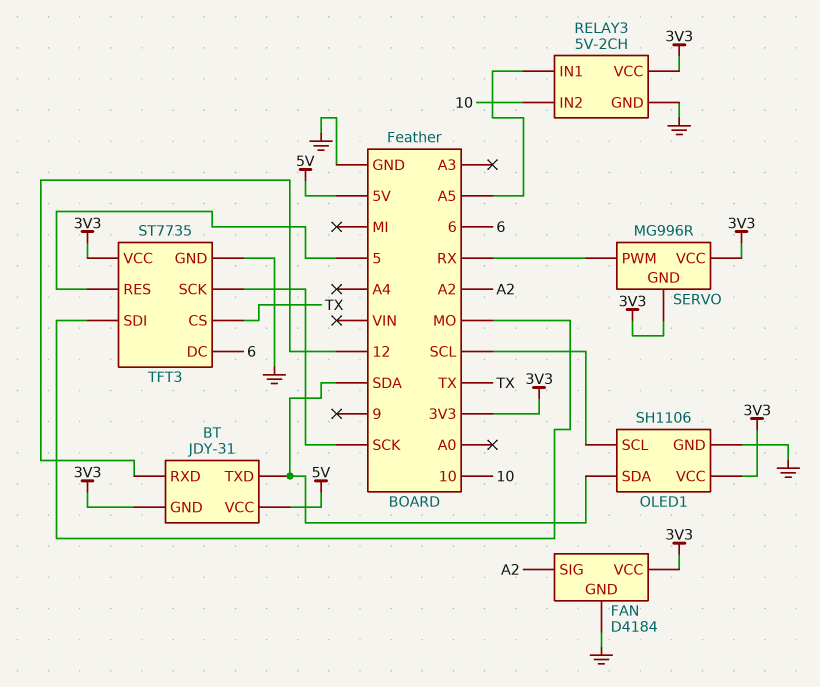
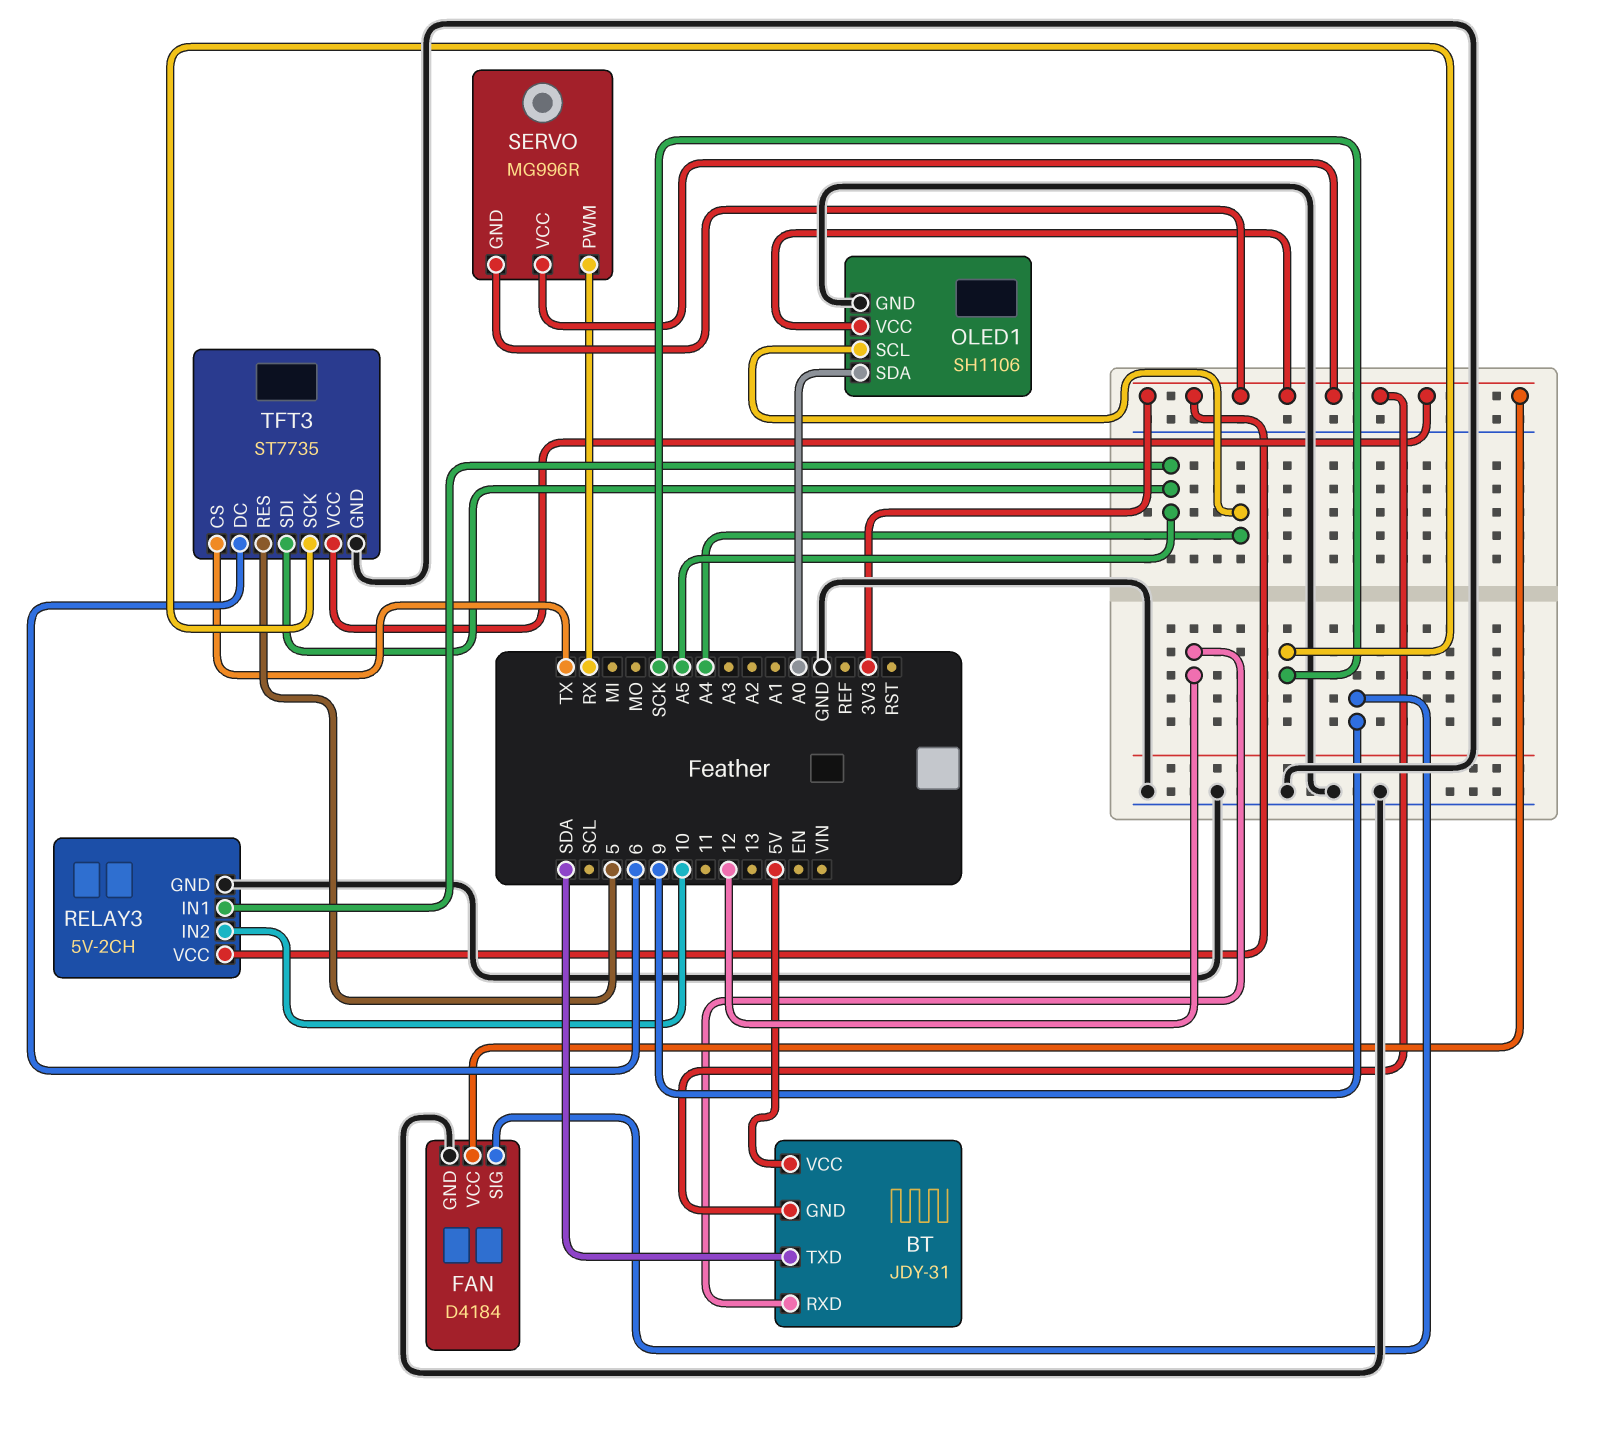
FAN pin SIG: A2 -> 9
OLED1 pin SCL: SCL -> A4
OLED1 pin SDA: SDA -> A0
TFT3 pin SDI: MO -> A5

